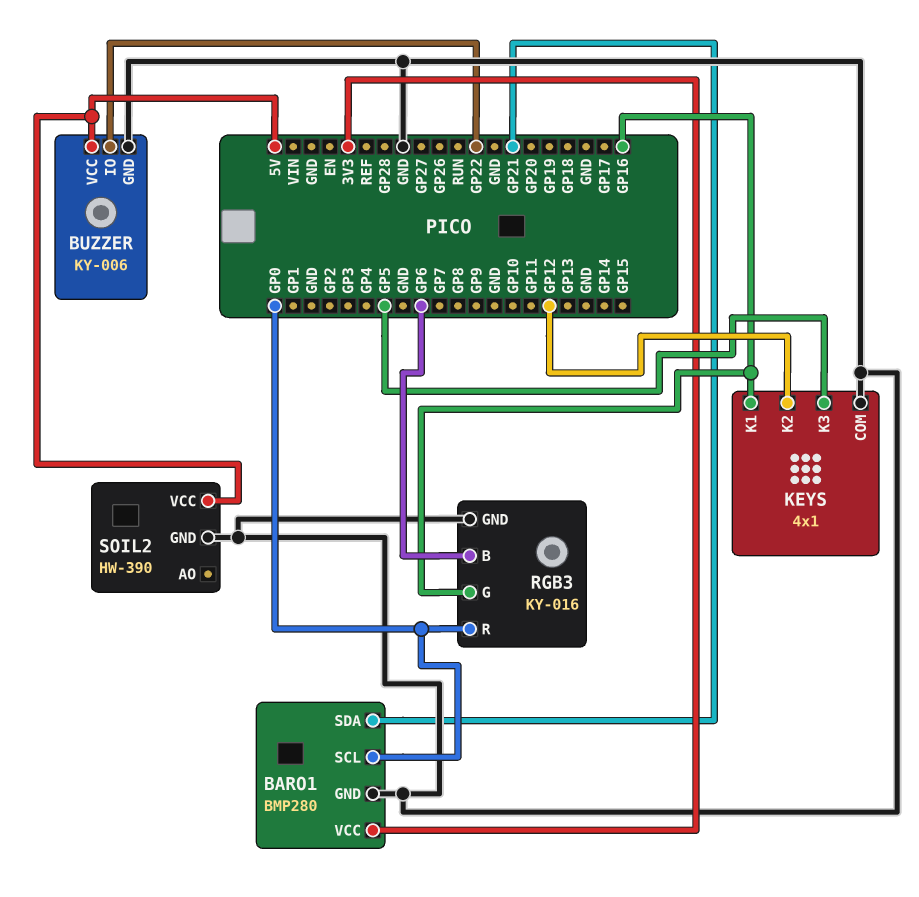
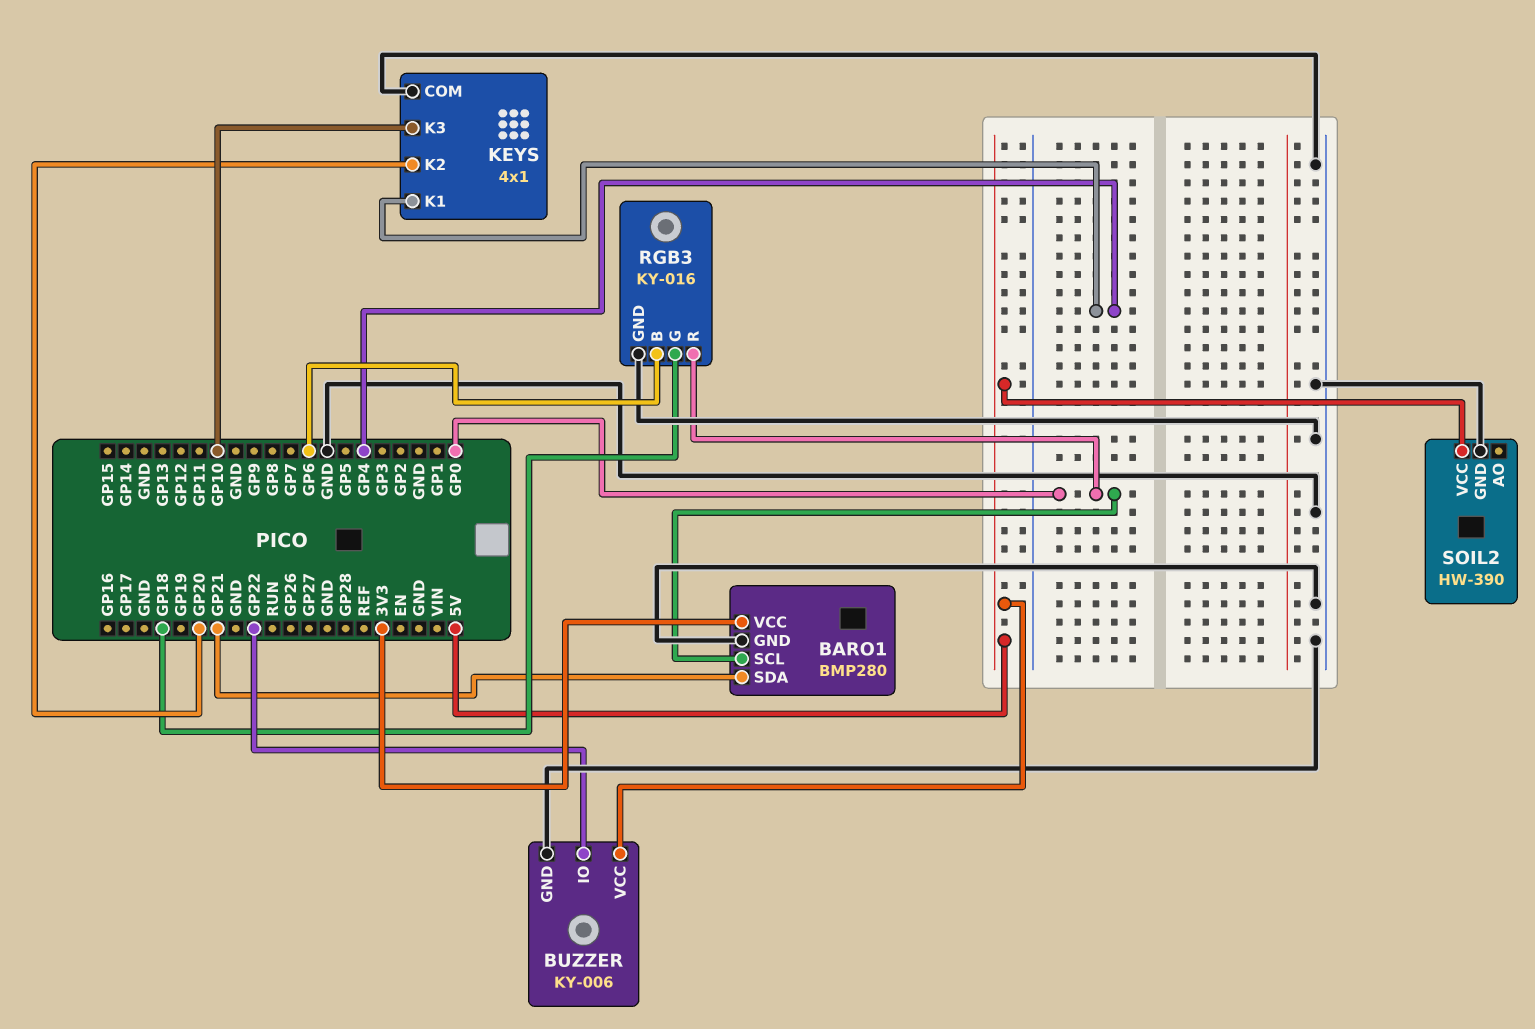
KEYS pin K1: GP16 -> GP4
KEYS pin K2: GP12 -> GP20
KEYS pin K3: GP5 -> GP10
RGB3 pin G: GP16 -> GP18

